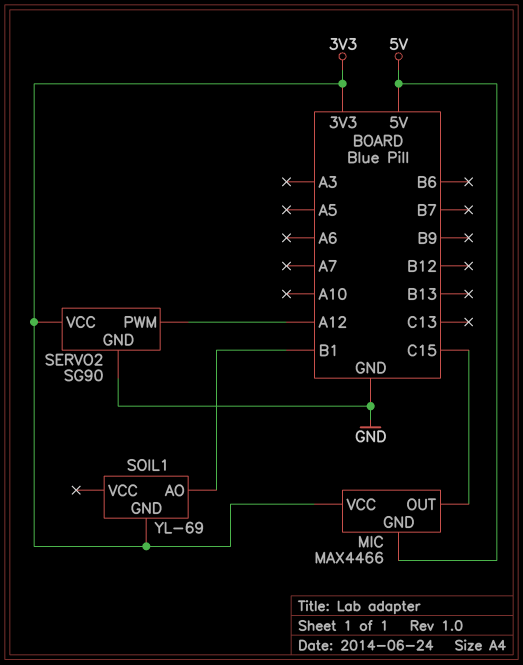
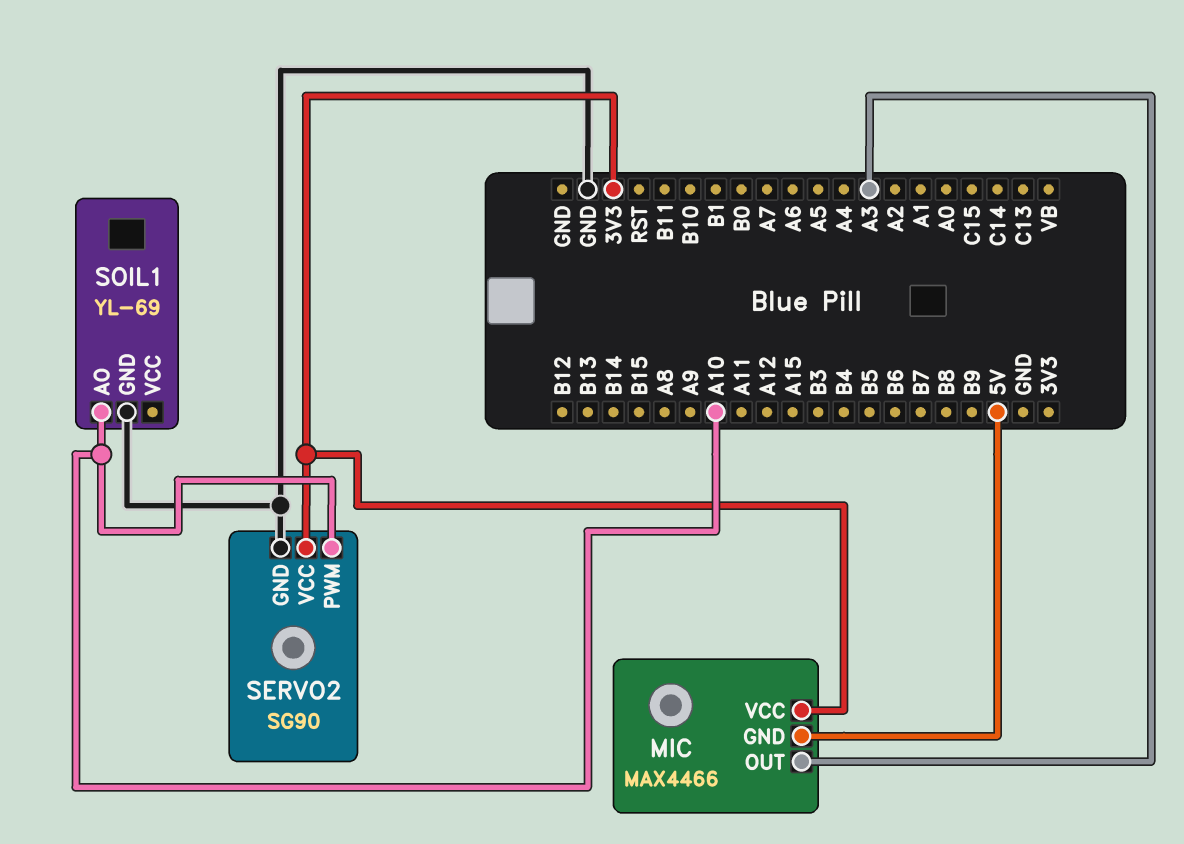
MIC pin OUT: C15 -> A3
SERVO2 pin PWM: A12 -> A10
SOIL1 pin AO: B1 -> A10
SOIL1 pin GND: 3V3 -> GND

